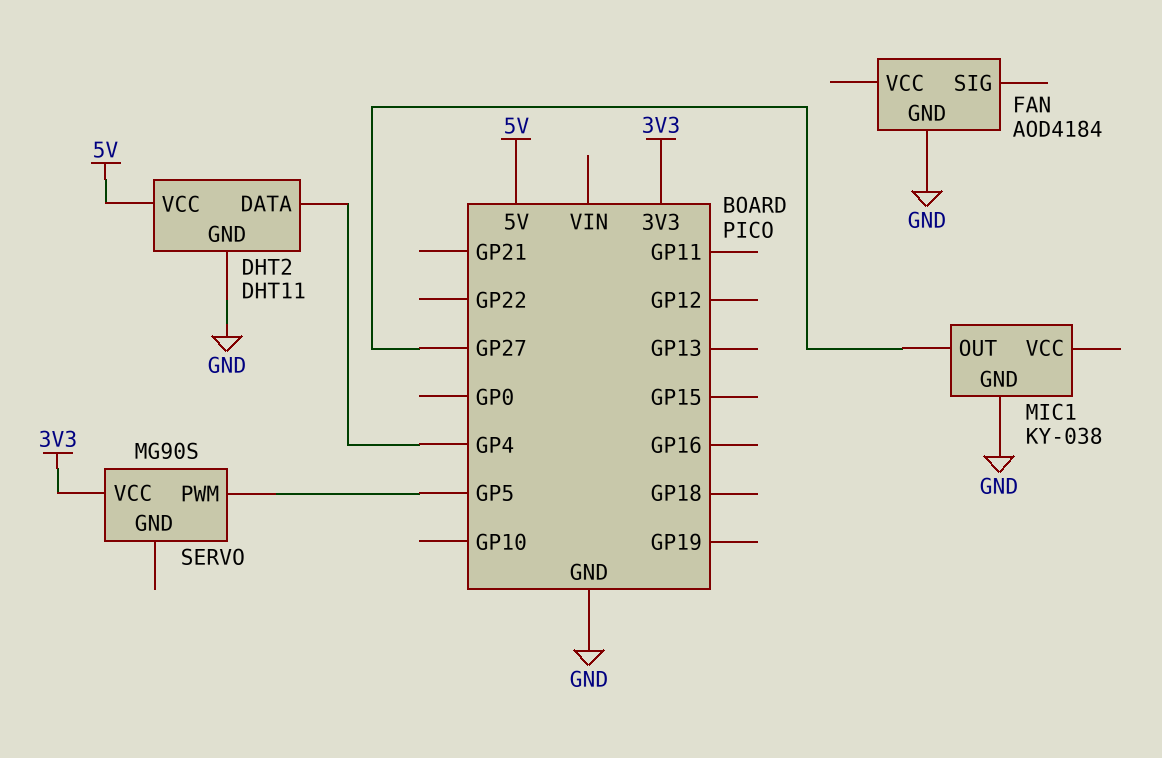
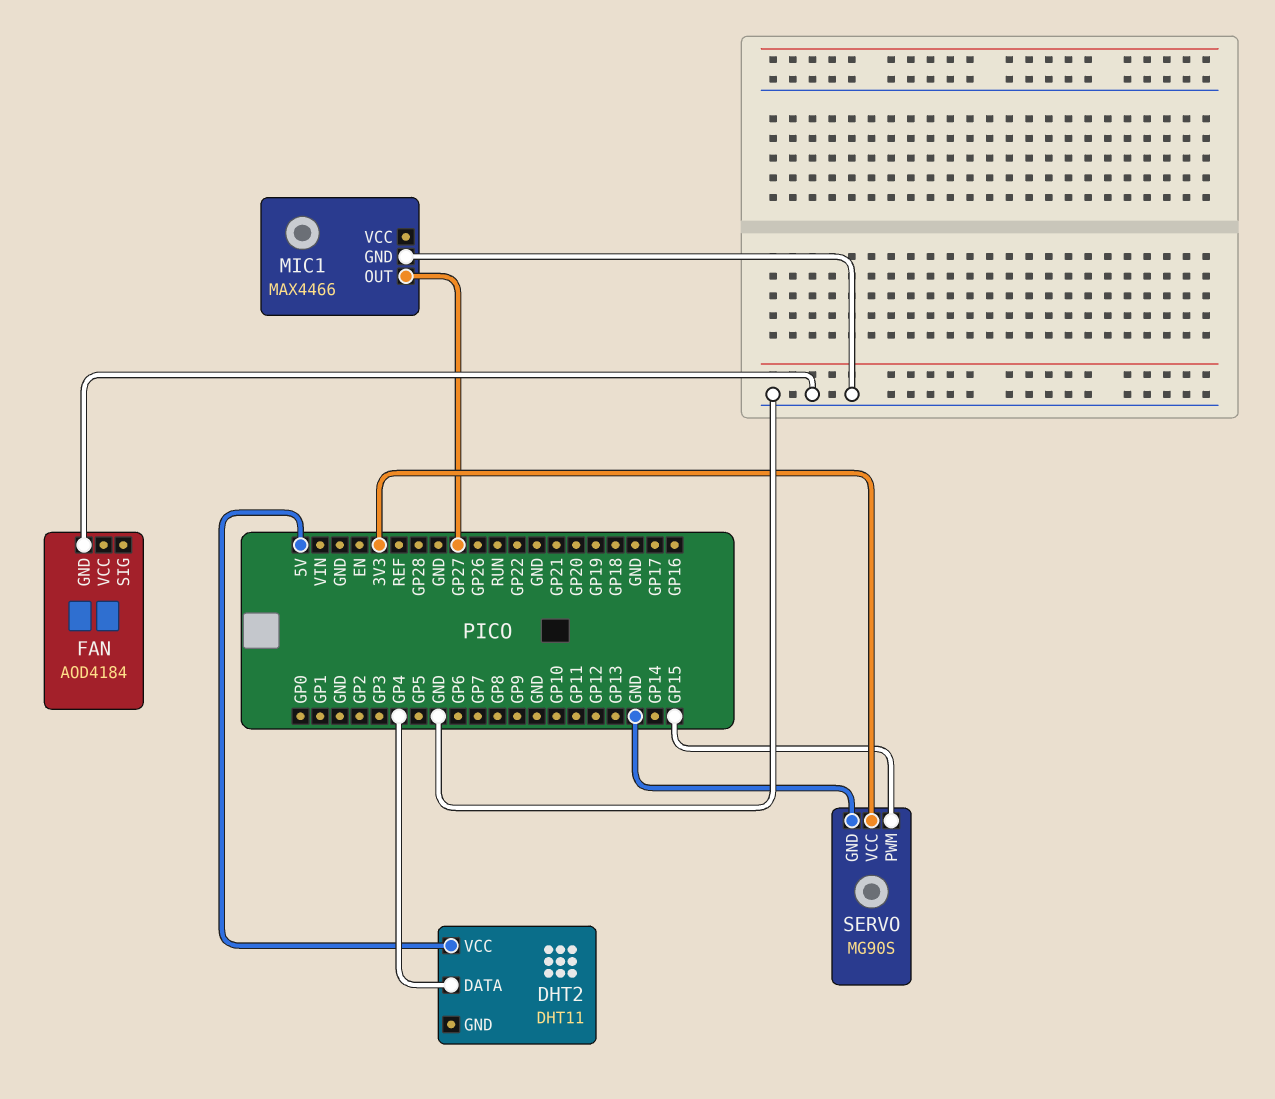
DHT2 pin GND: GND -> none
MIC1: KY-038 -> MAX4466
SERVO pin GND: none -> GND
SERVO pin PWM: GP5 -> GP15

